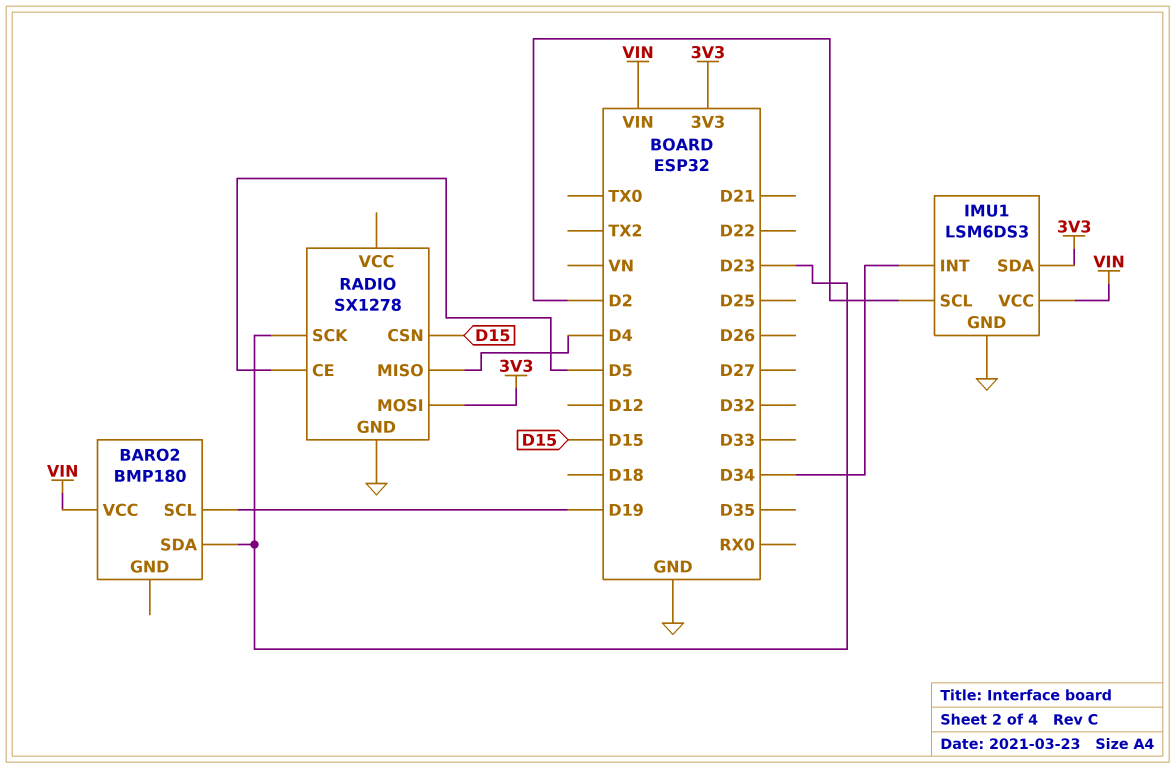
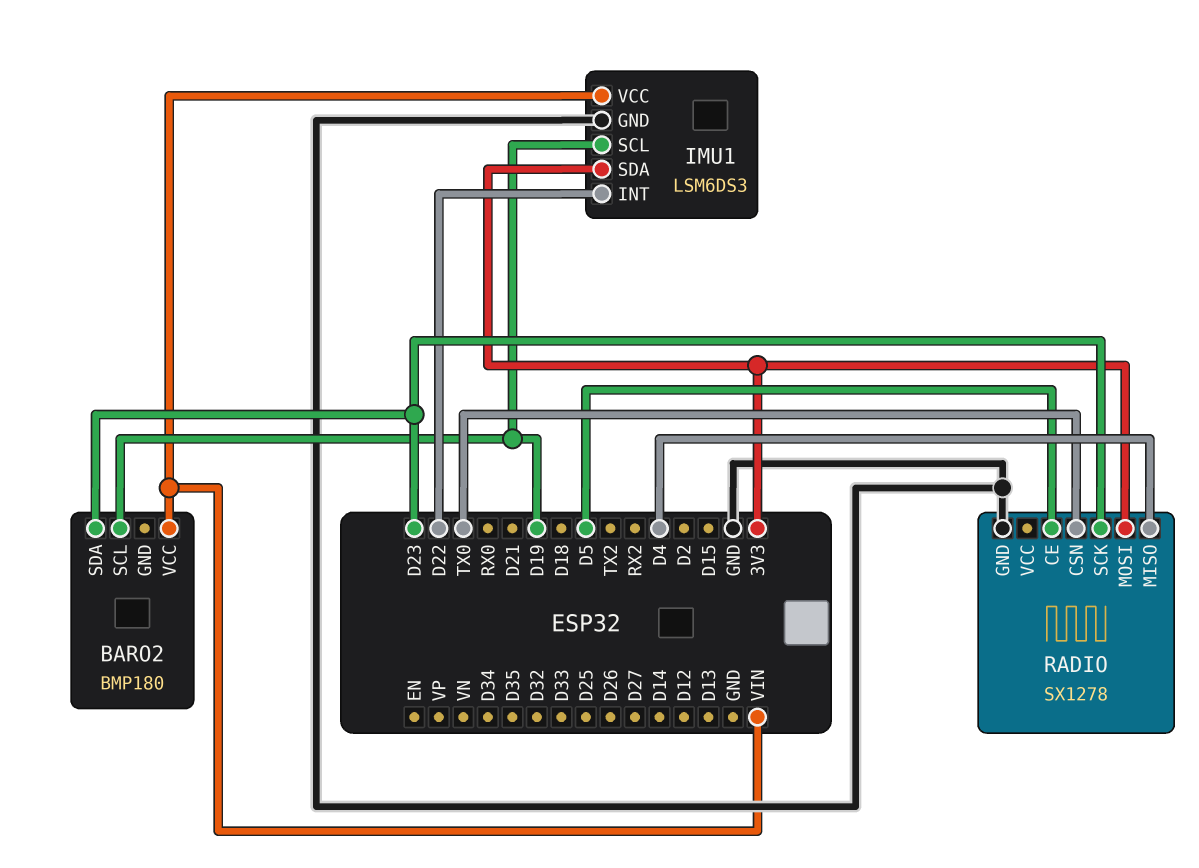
IMU1 pin INT: D34 -> D22
IMU1 pin SCL: D2 -> D19
RADIO pin CSN: D15 -> TX0

